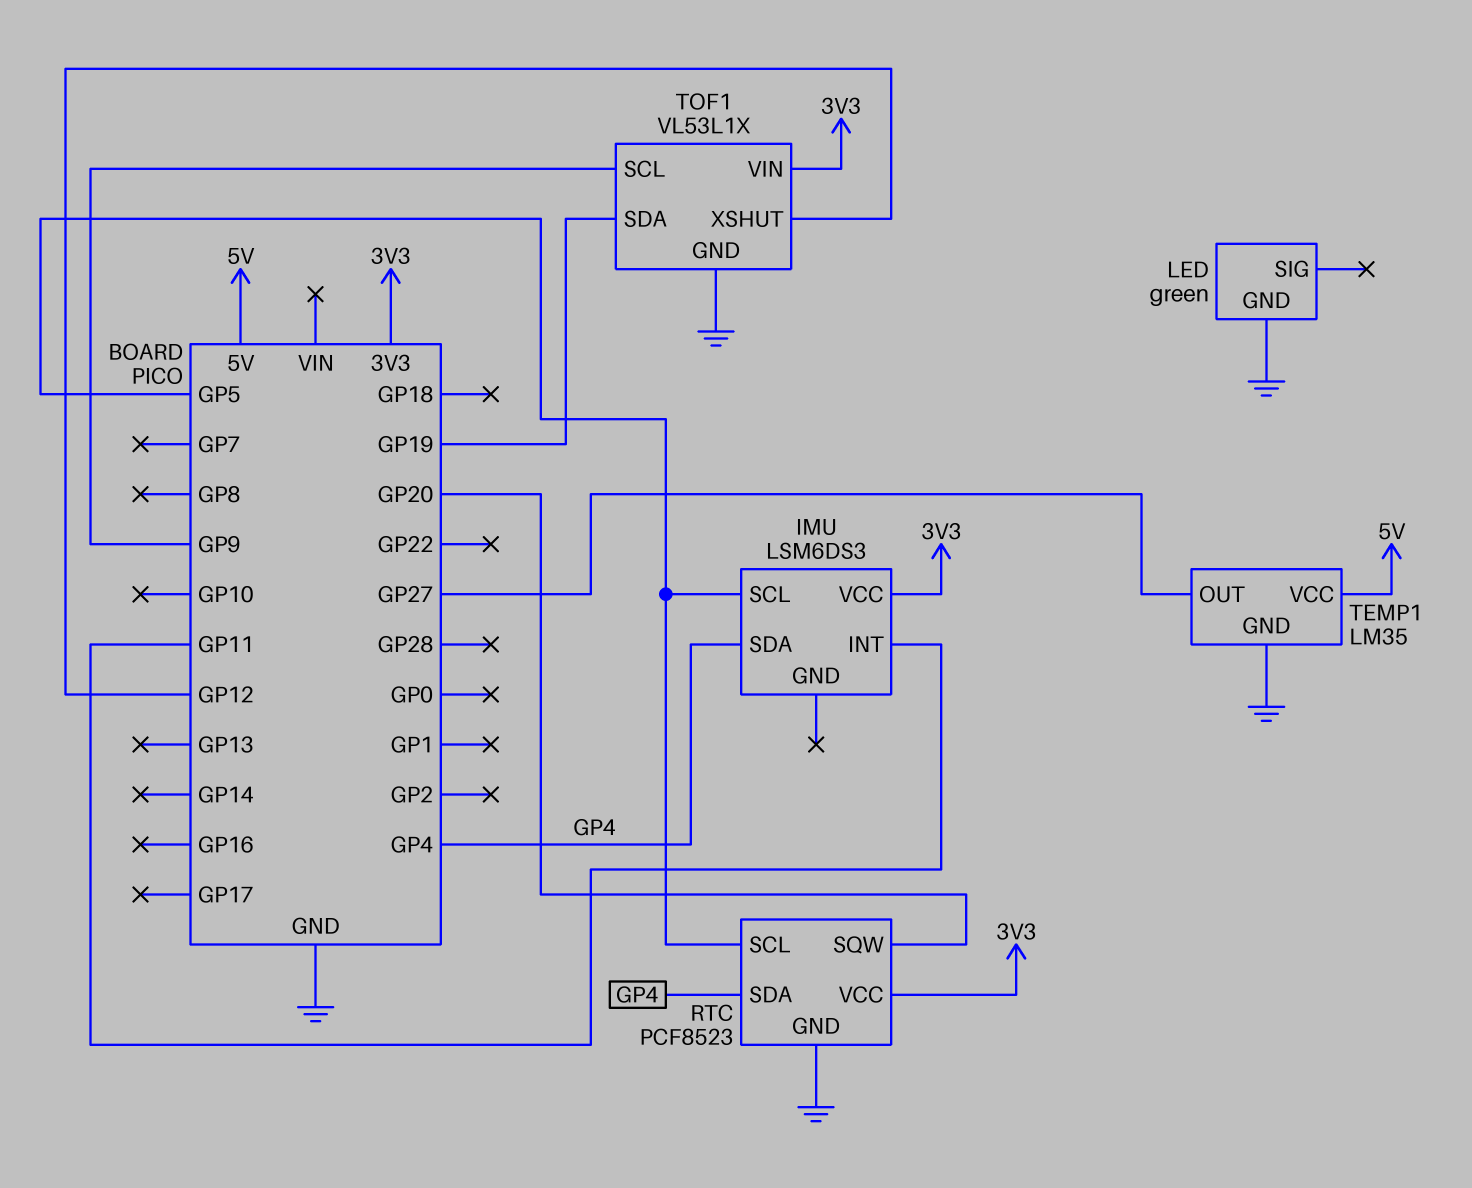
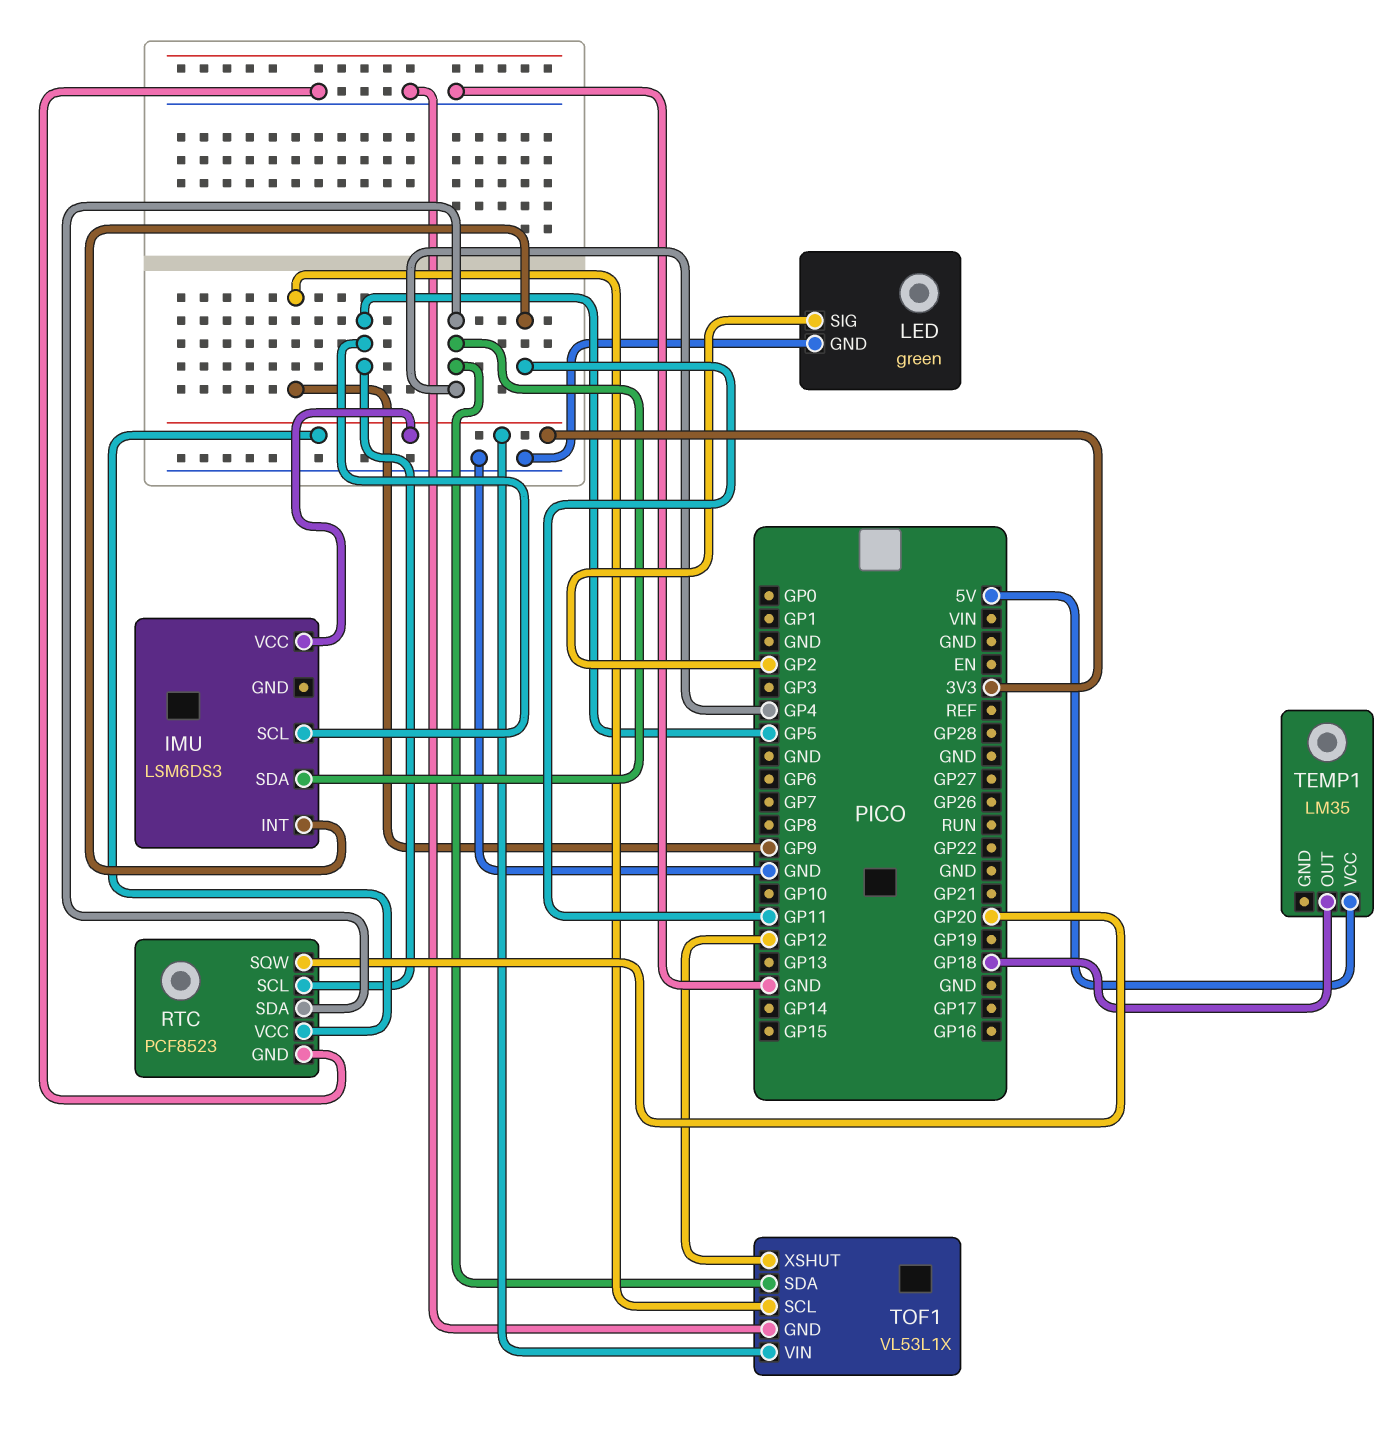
LED pin SIG: none -> GP2
TEMP1 pin GND: GND -> none
TEMP1 pin OUT: GP27 -> GP18
TOF1 pin SDA: GP19 -> GP4

